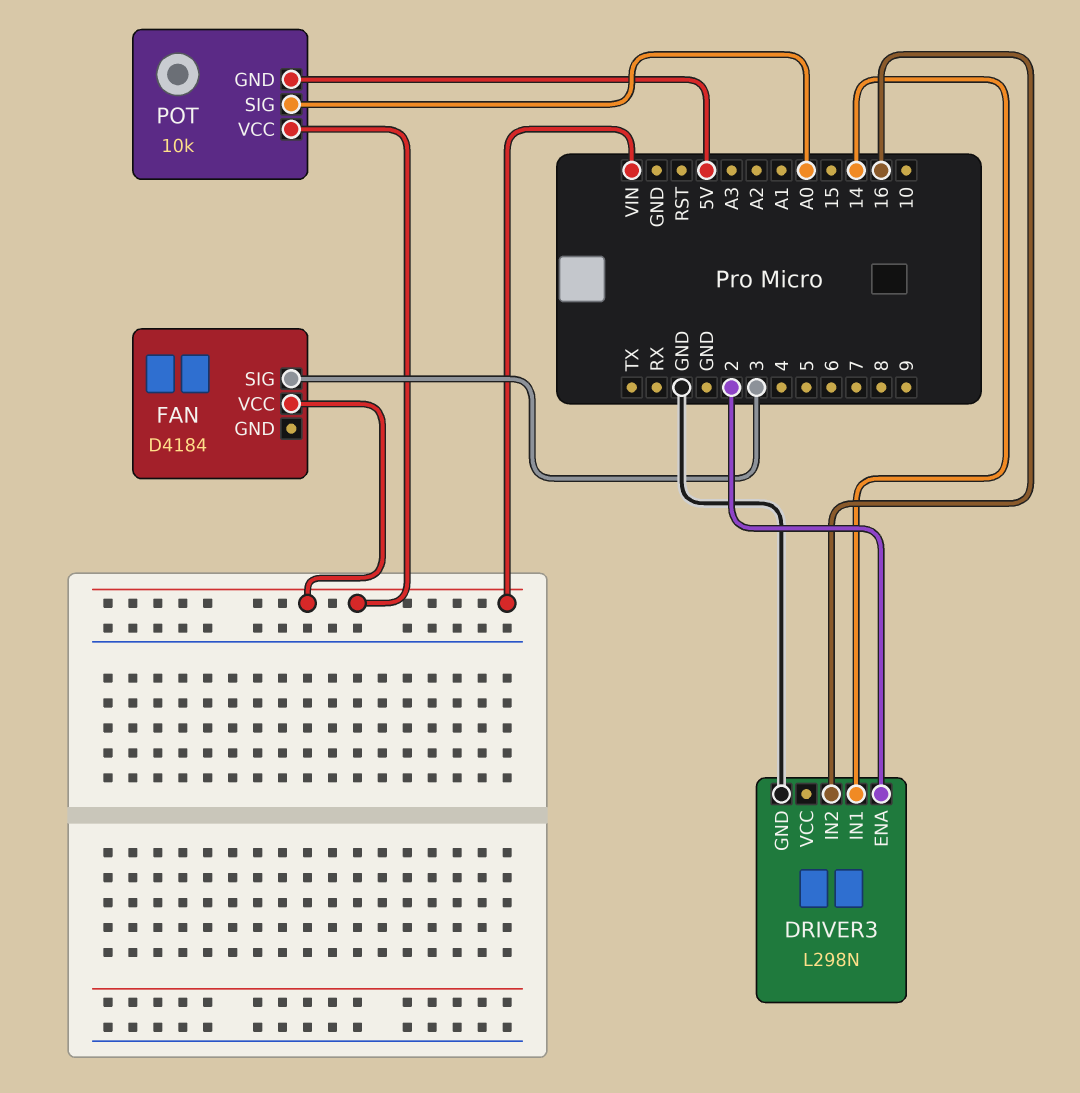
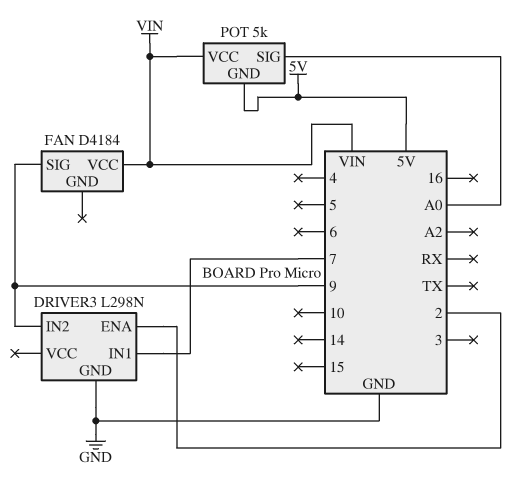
DRIVER3 pin IN1: 14 -> 7
DRIVER3 pin IN2: 16 -> 9
FAN pin SIG: 3 -> 9
POT: 10k -> 5k

